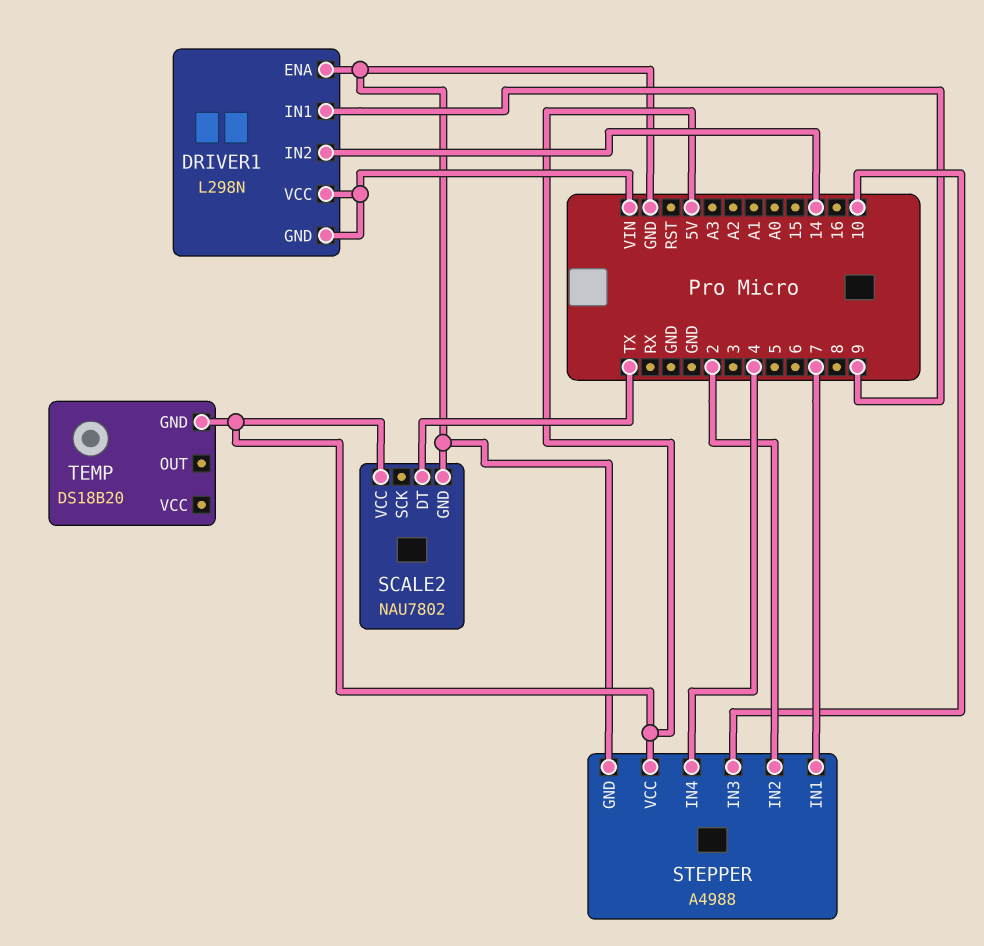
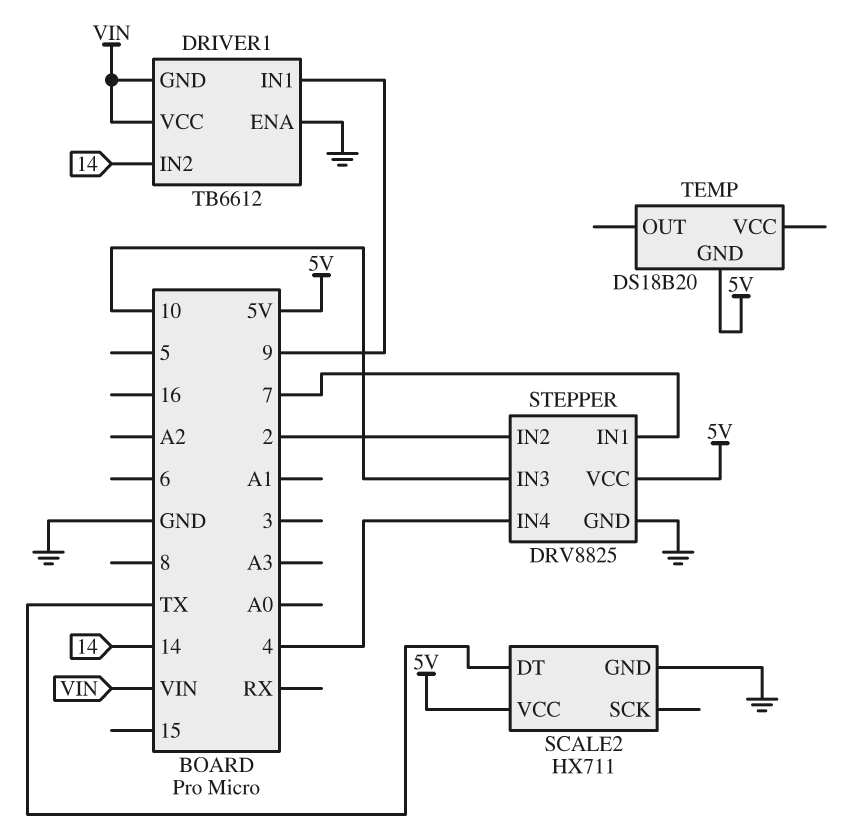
DRIVER1: L298N -> TB6612
SCALE2: NAU7802 -> HX711
STEPPER: A4988 -> DRV8825

